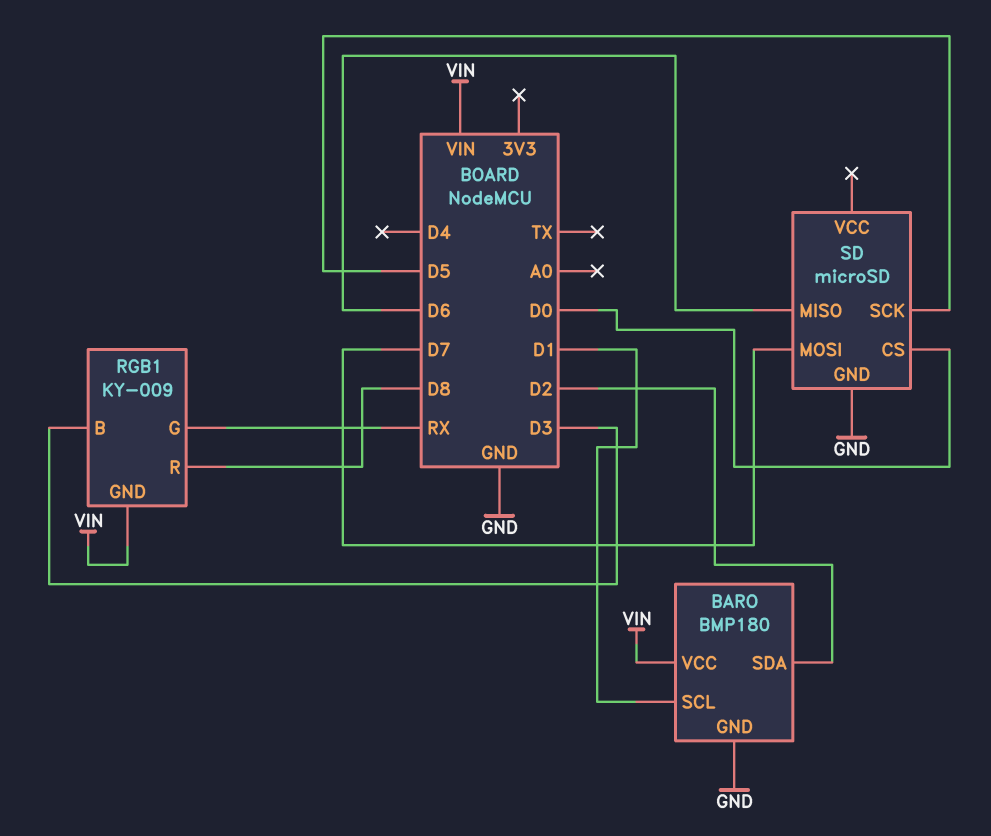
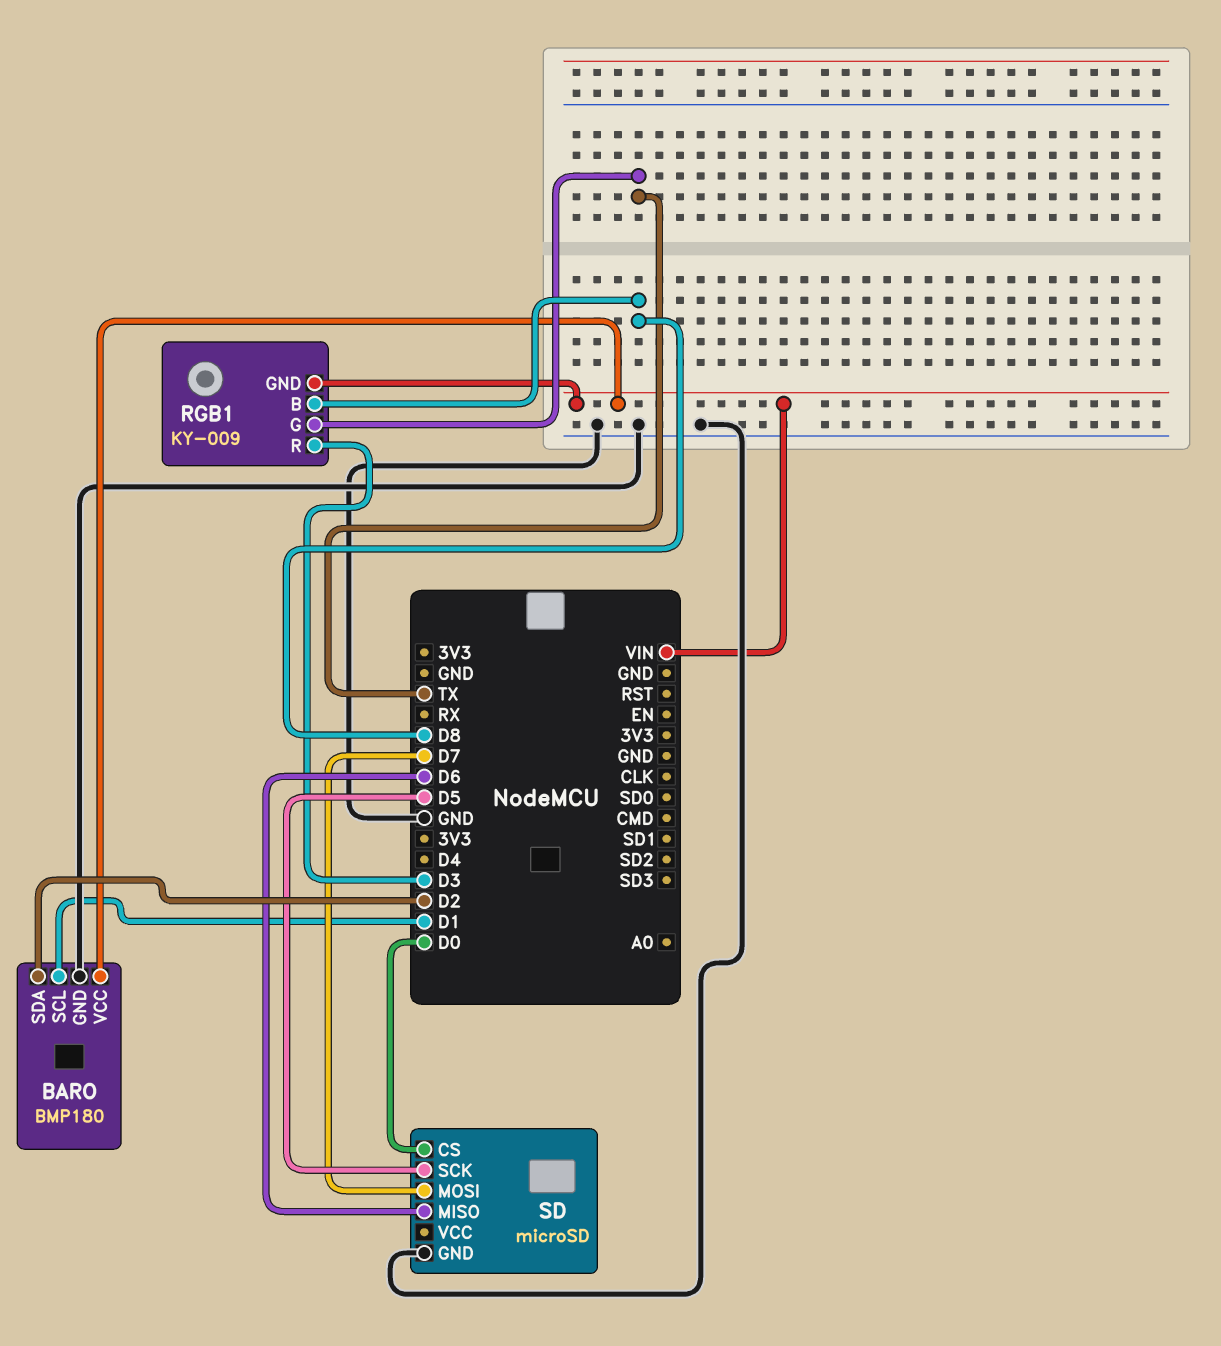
RGB1 pin B: D3 -> D8
RGB1 pin G: RX -> TX
RGB1 pin R: D8 -> D3

